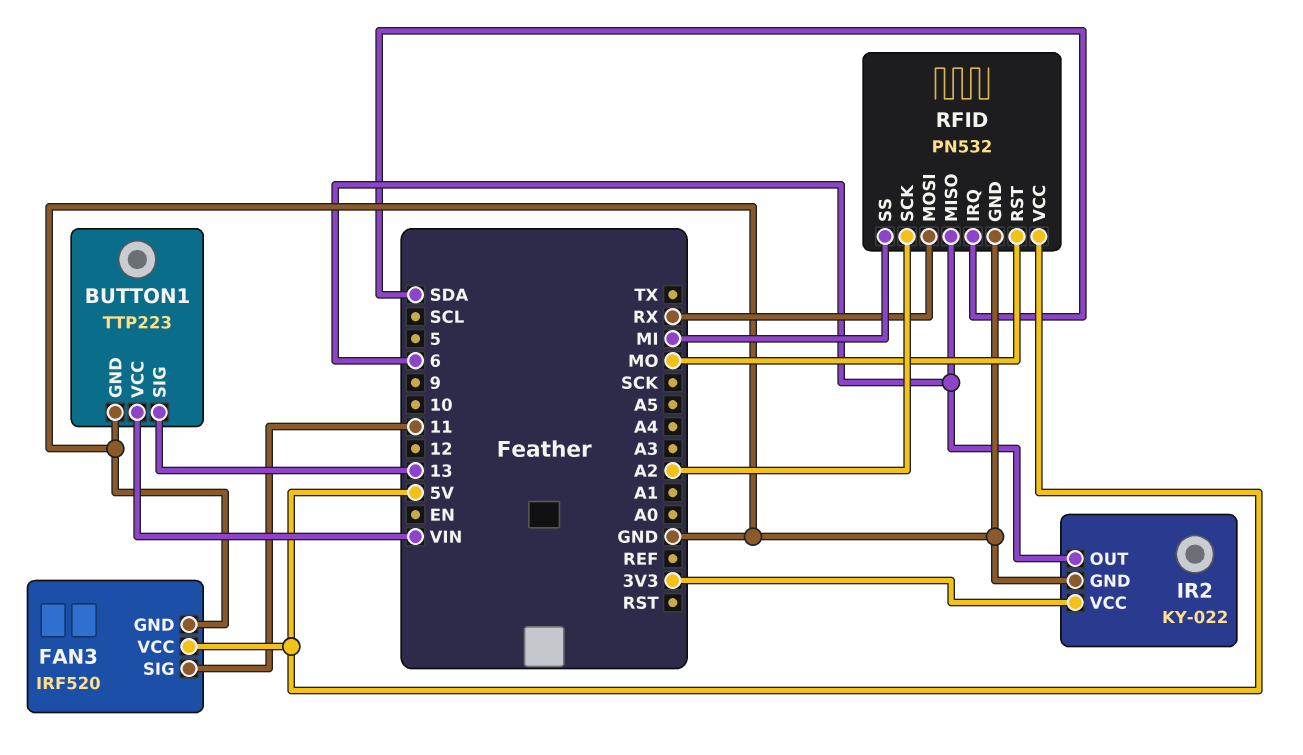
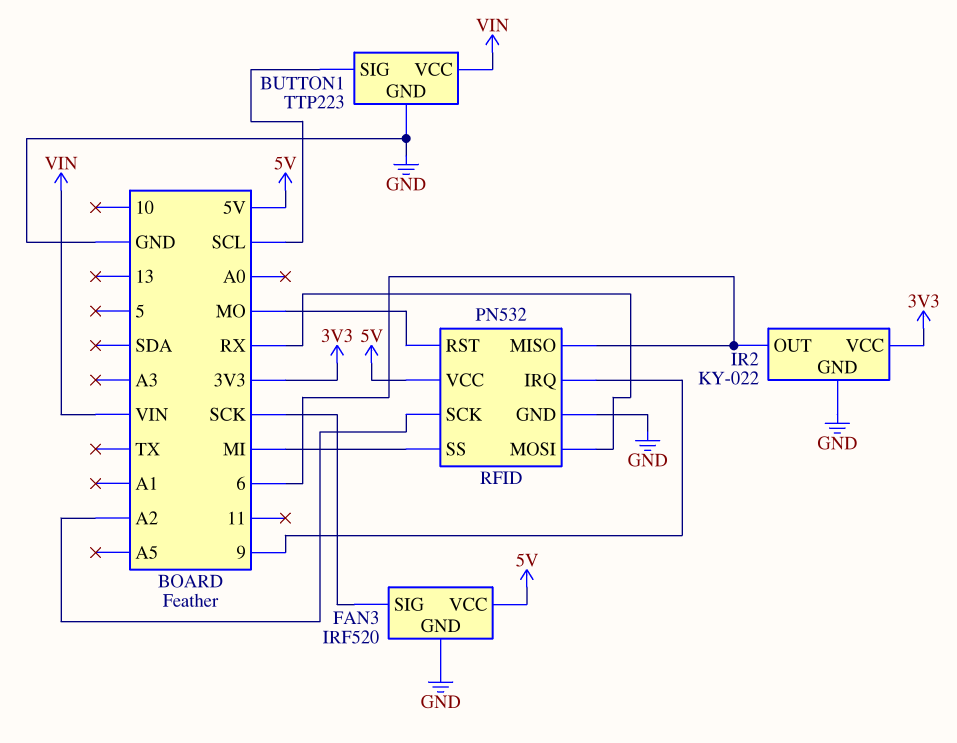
BUTTON1 pin SIG: 13 -> SCL
FAN3 pin SIG: 11 -> SCK
RFID pin IRQ: SDA -> 9

